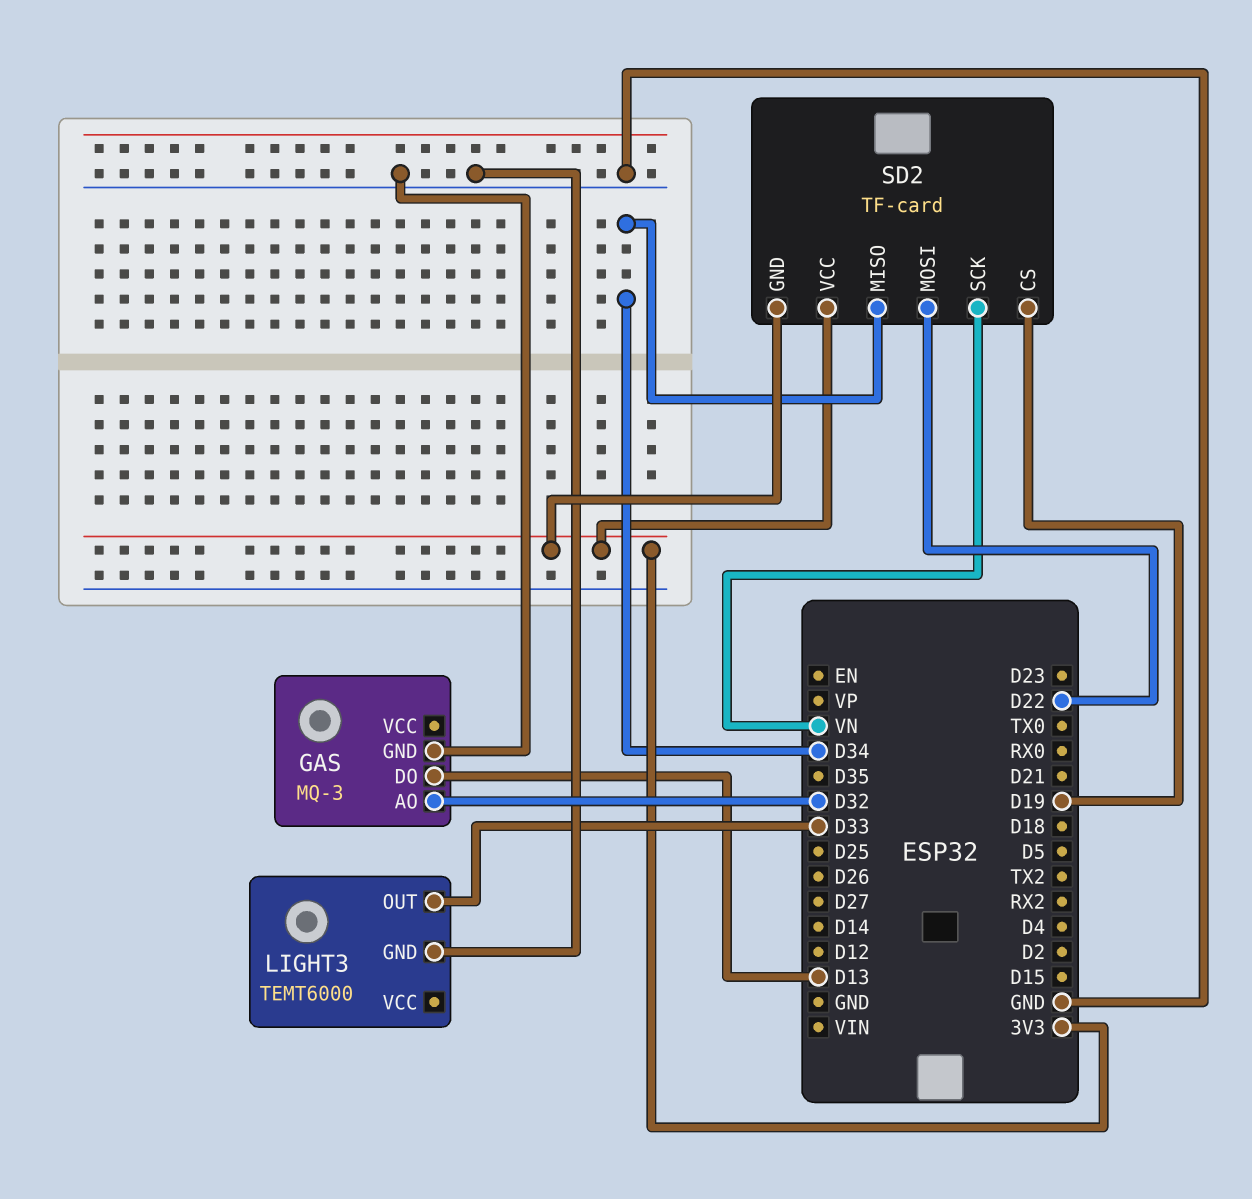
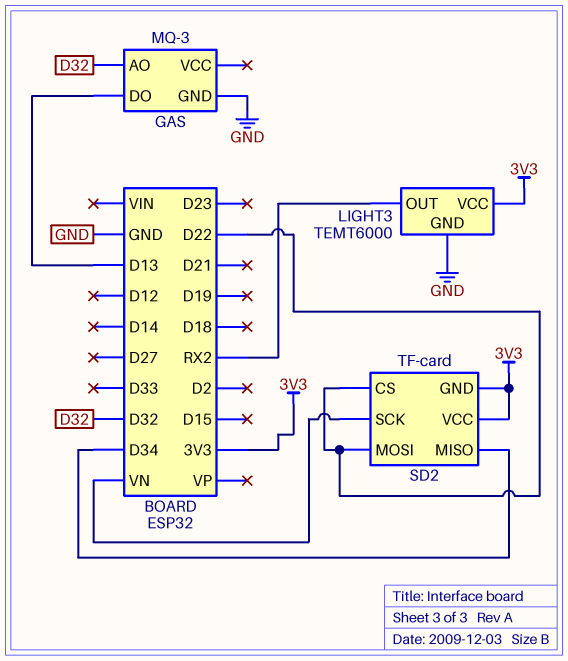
LIGHT3 pin OUT: D33 -> RX2
LIGHT3 pin VCC: none -> 3V3
SD2 pin CS: D19 -> D22

